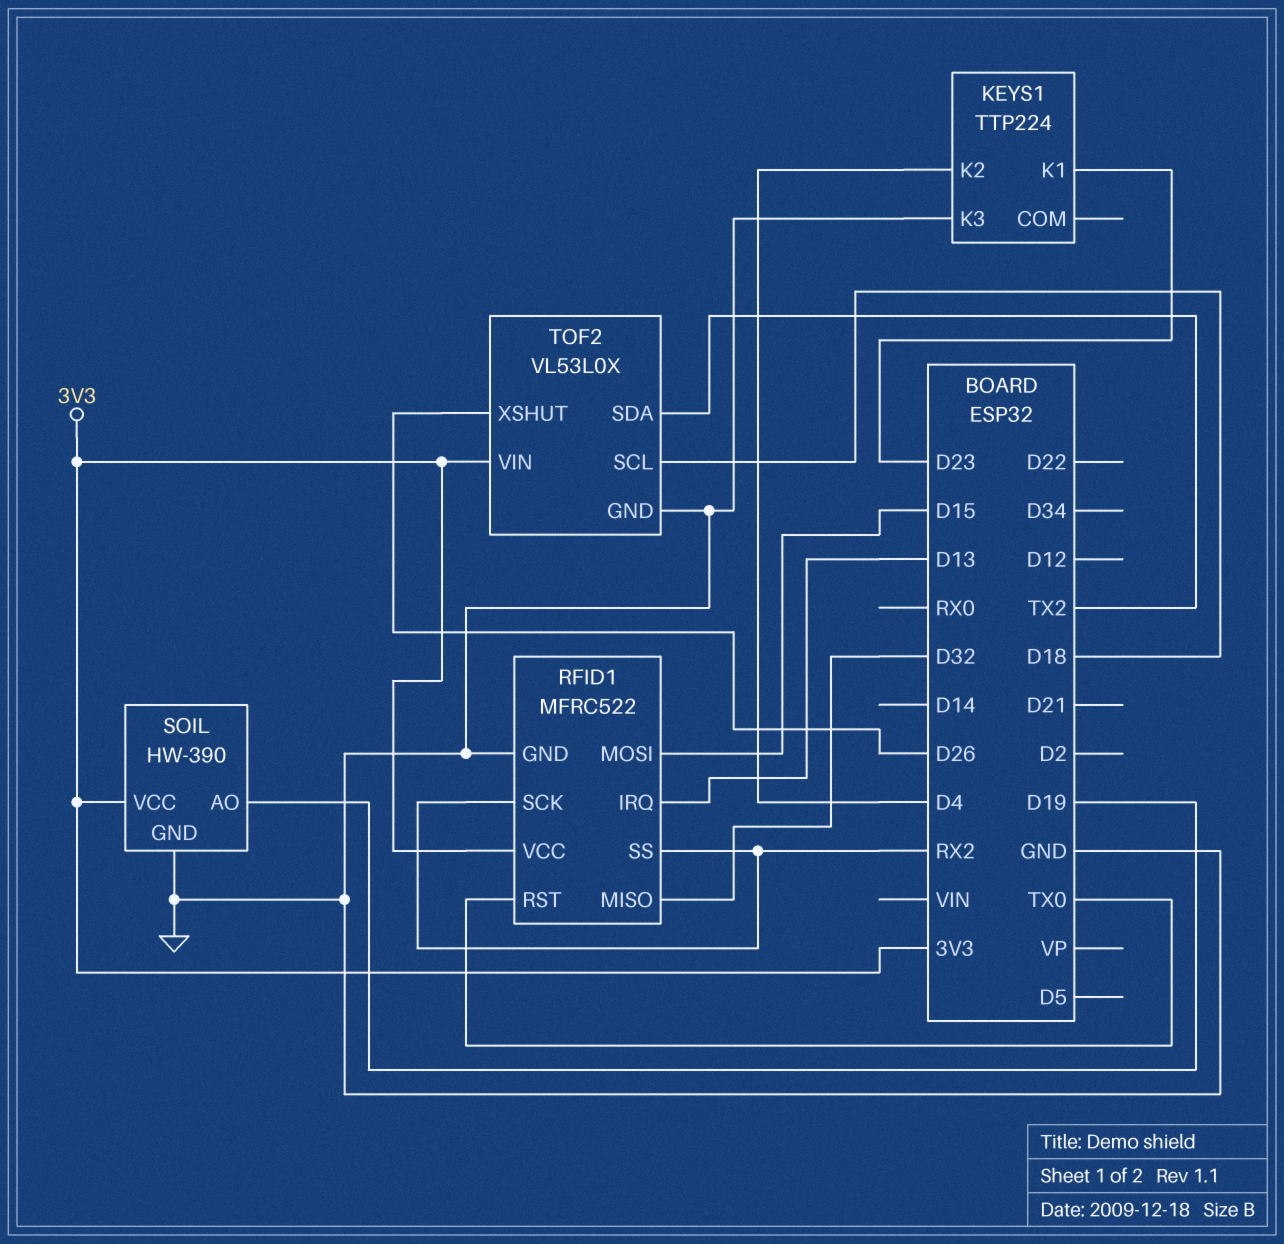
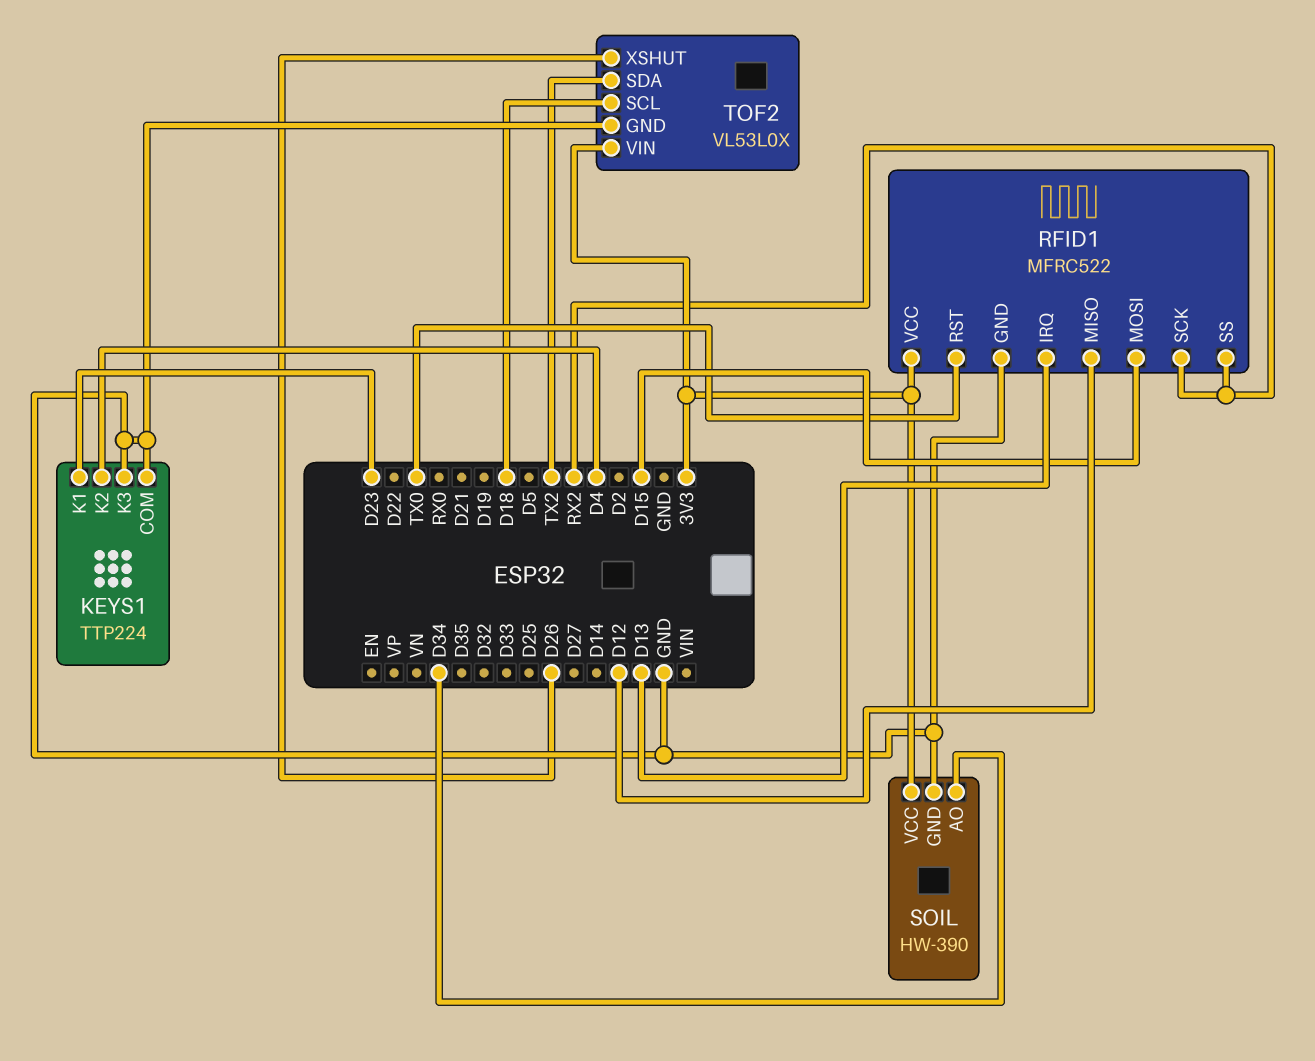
KEYS1 pin COM: none -> GND
RFID1 pin MISO: D32 -> D12
SOIL pin AO: D19 -> D34

